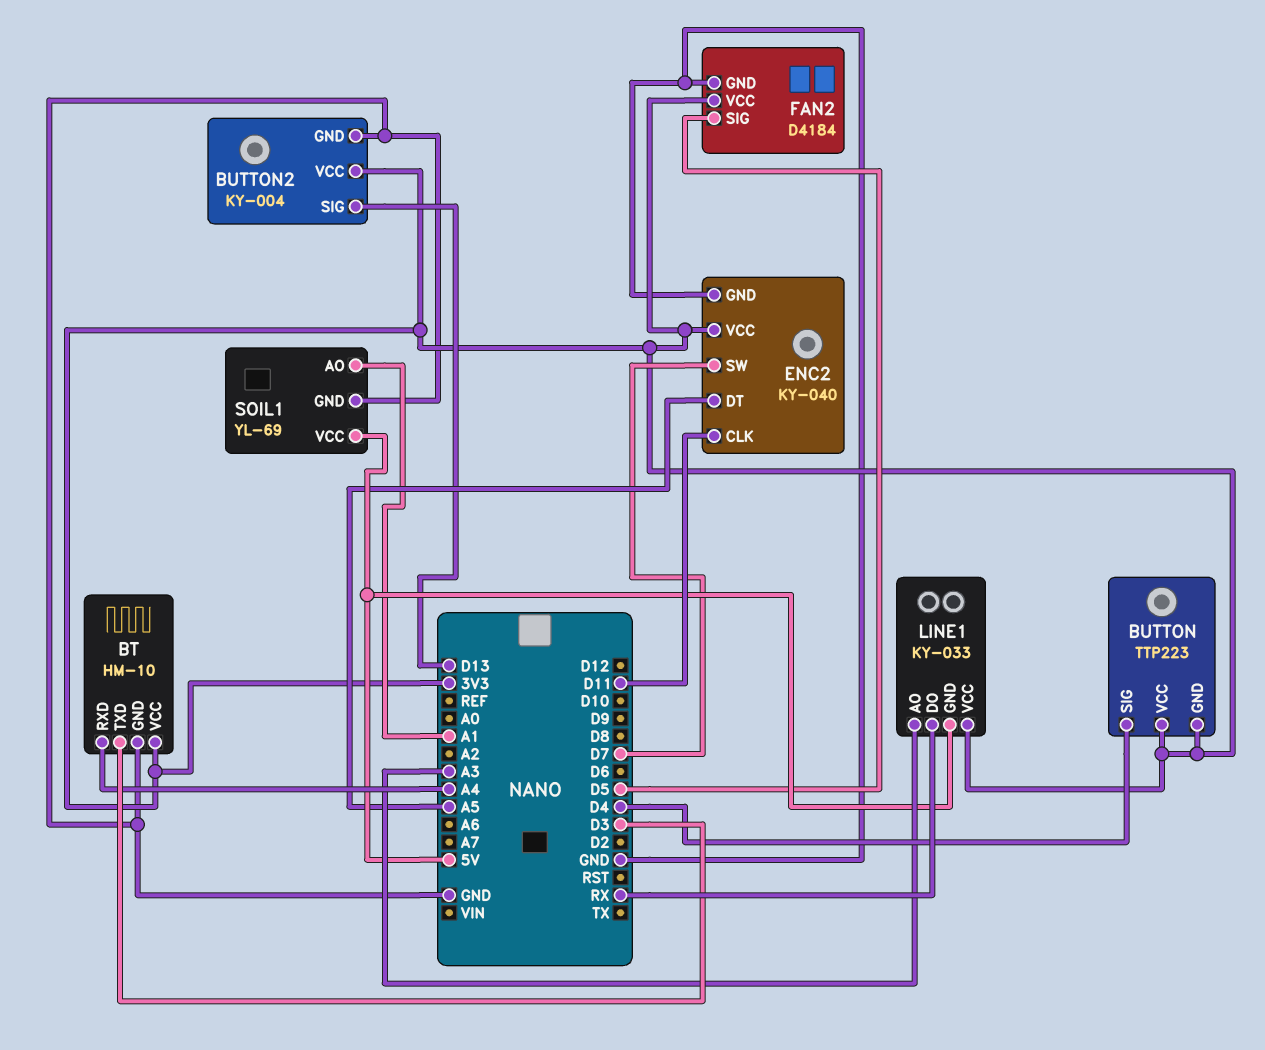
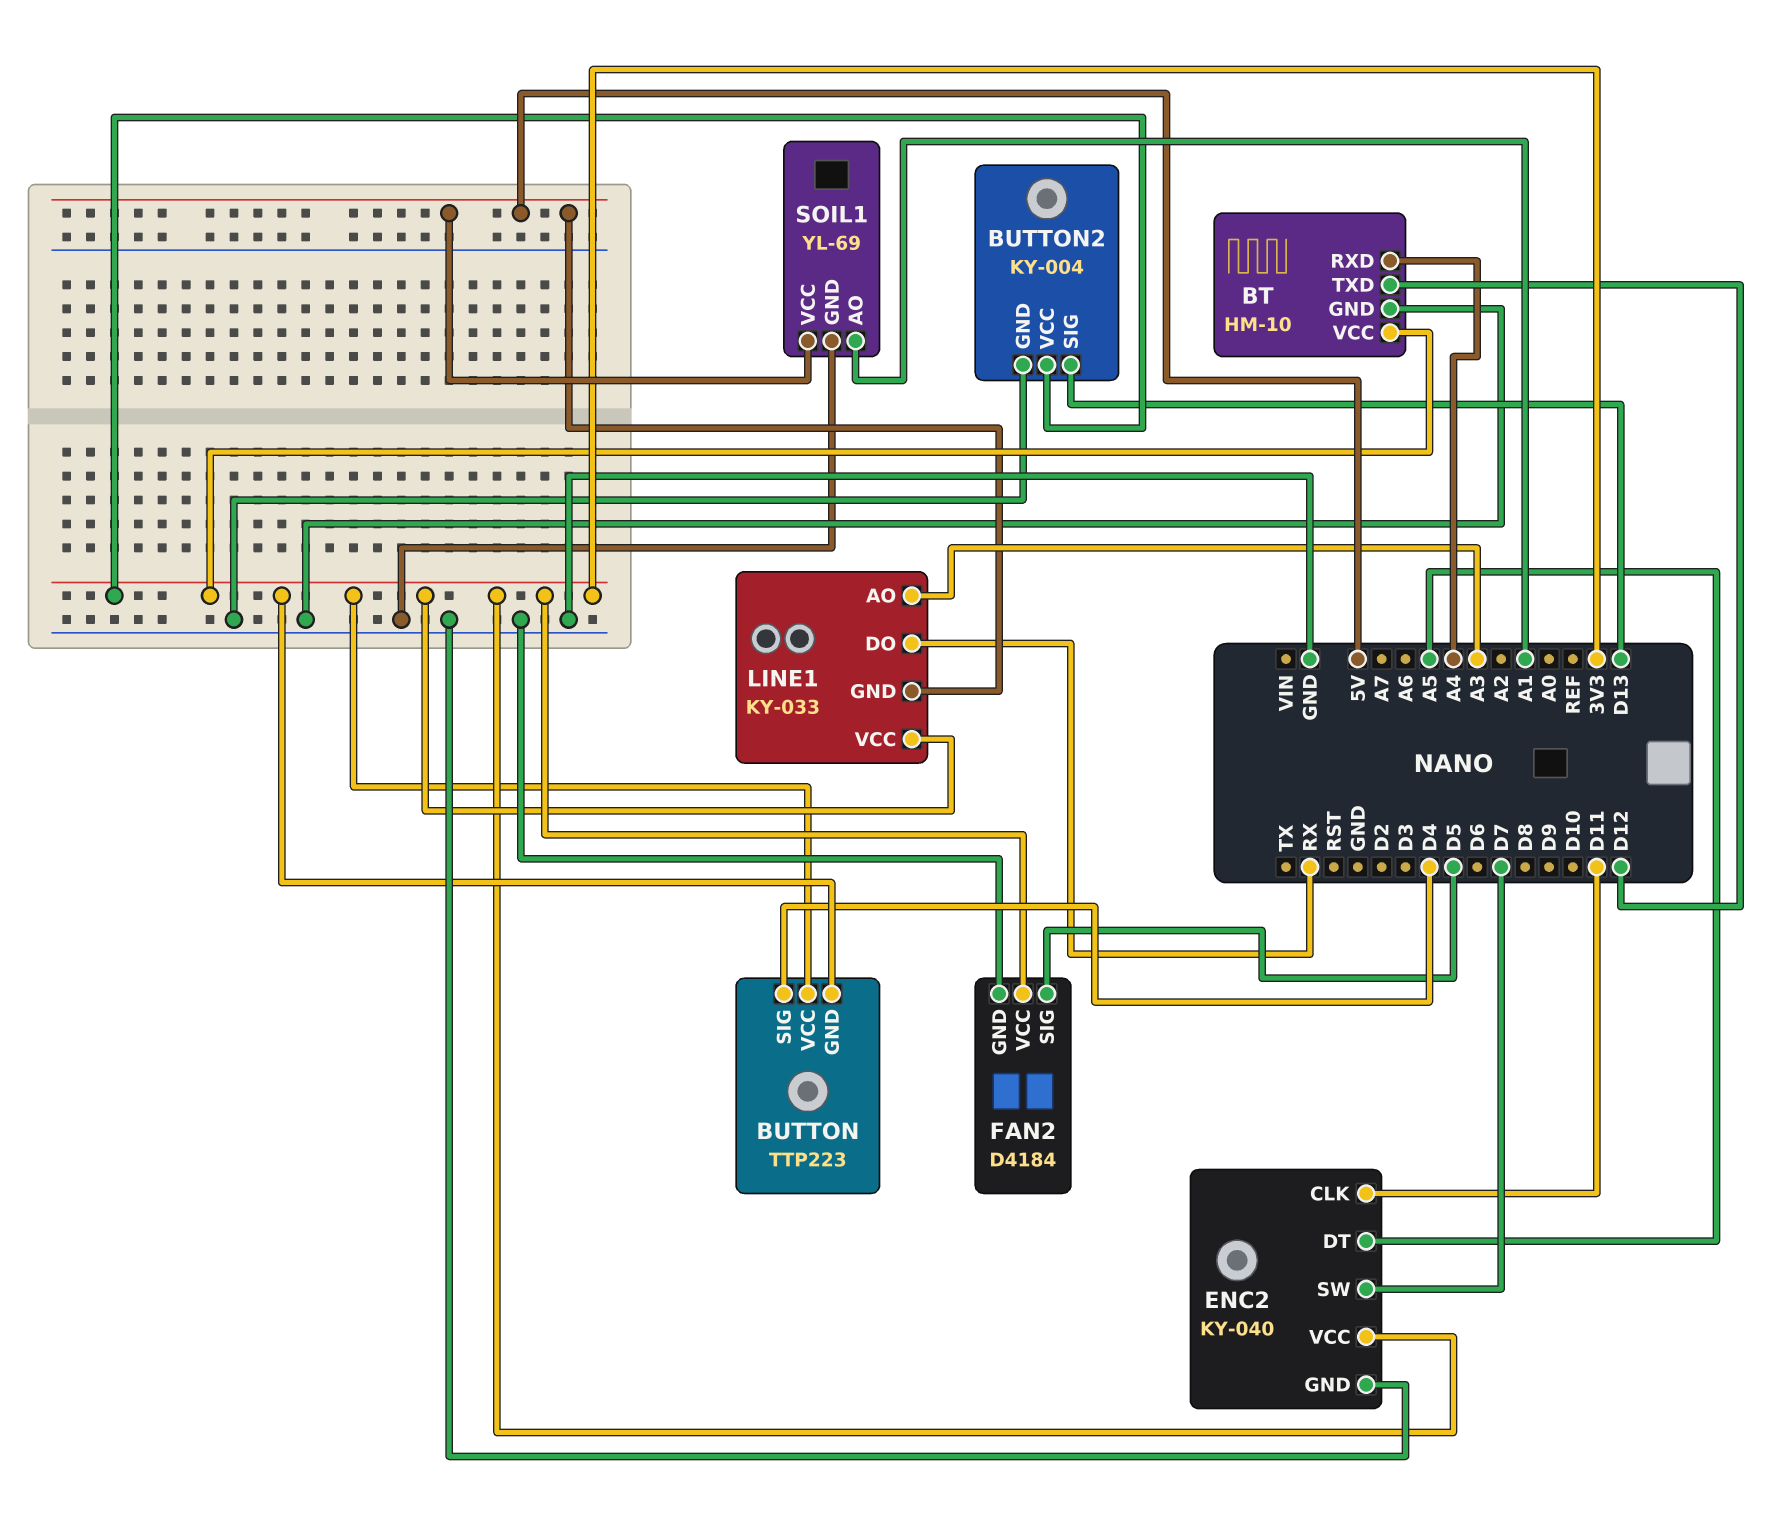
BT pin TXD: D3 -> D12

